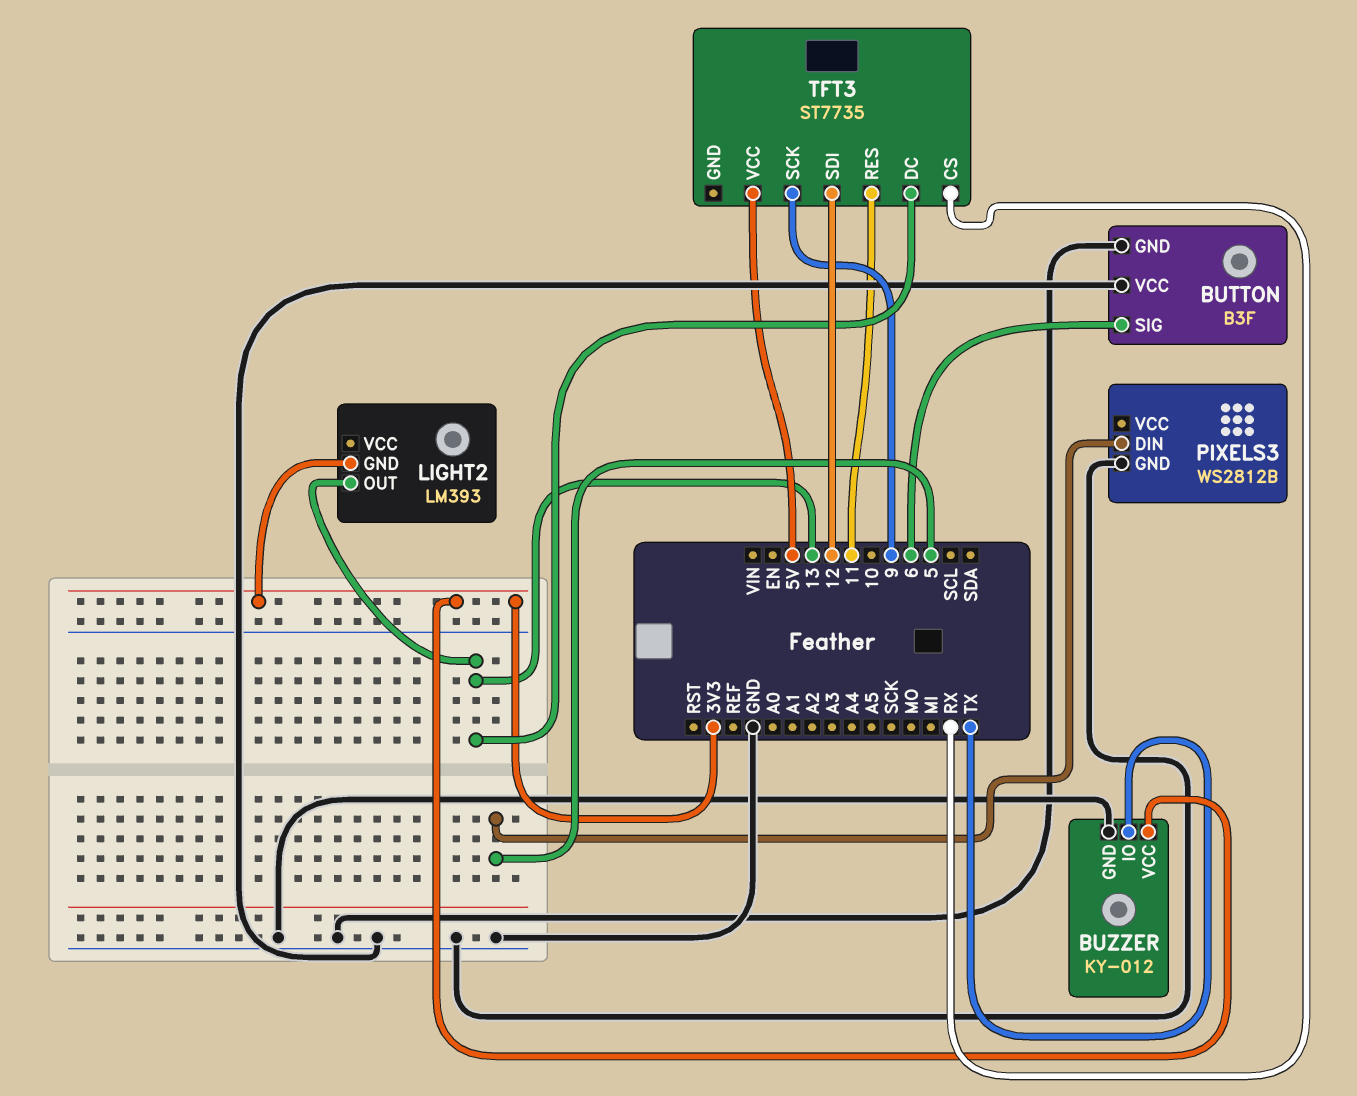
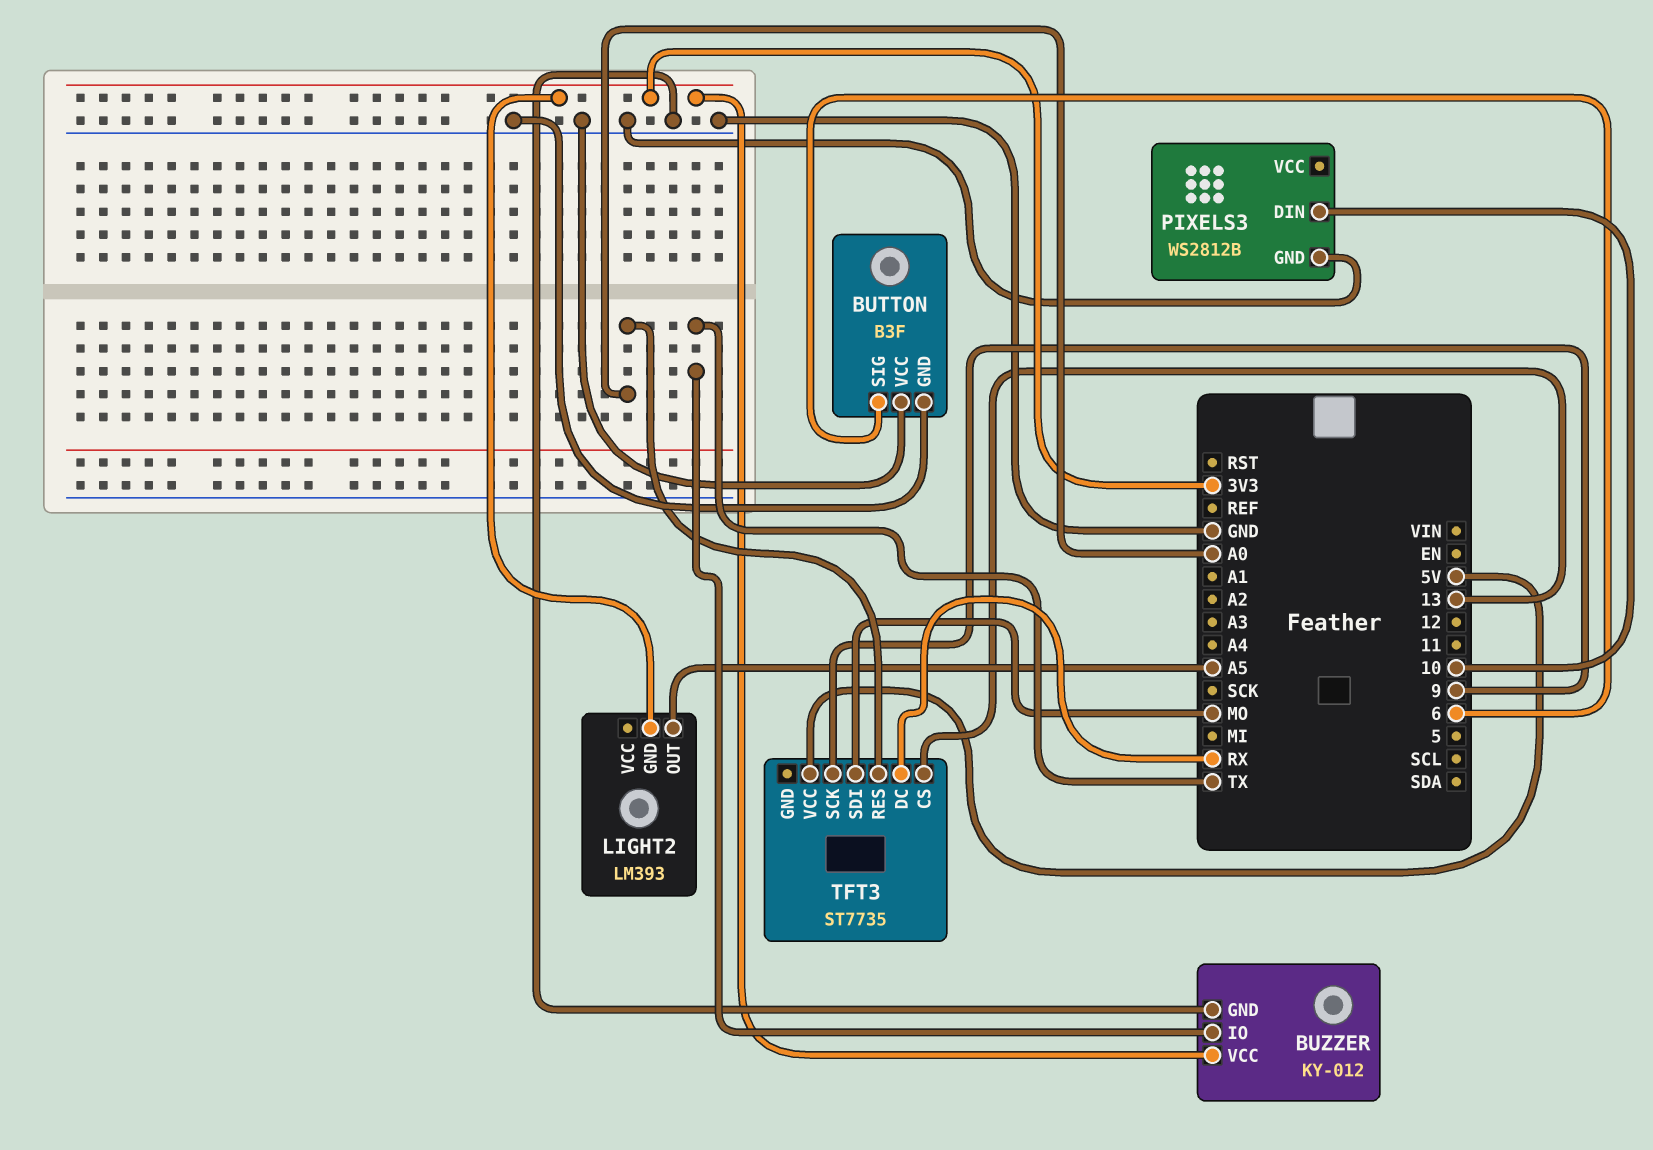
LIGHT2 pin OUT: 13 -> A5
PIXELS3 pin DIN: 5 -> 10
TFT3 pin CS: RX -> 13
TFT3 pin DC: 13 -> RX
TFT3 pin RES: 11 -> A0
TFT3 pin SDI: 12 -> MO

